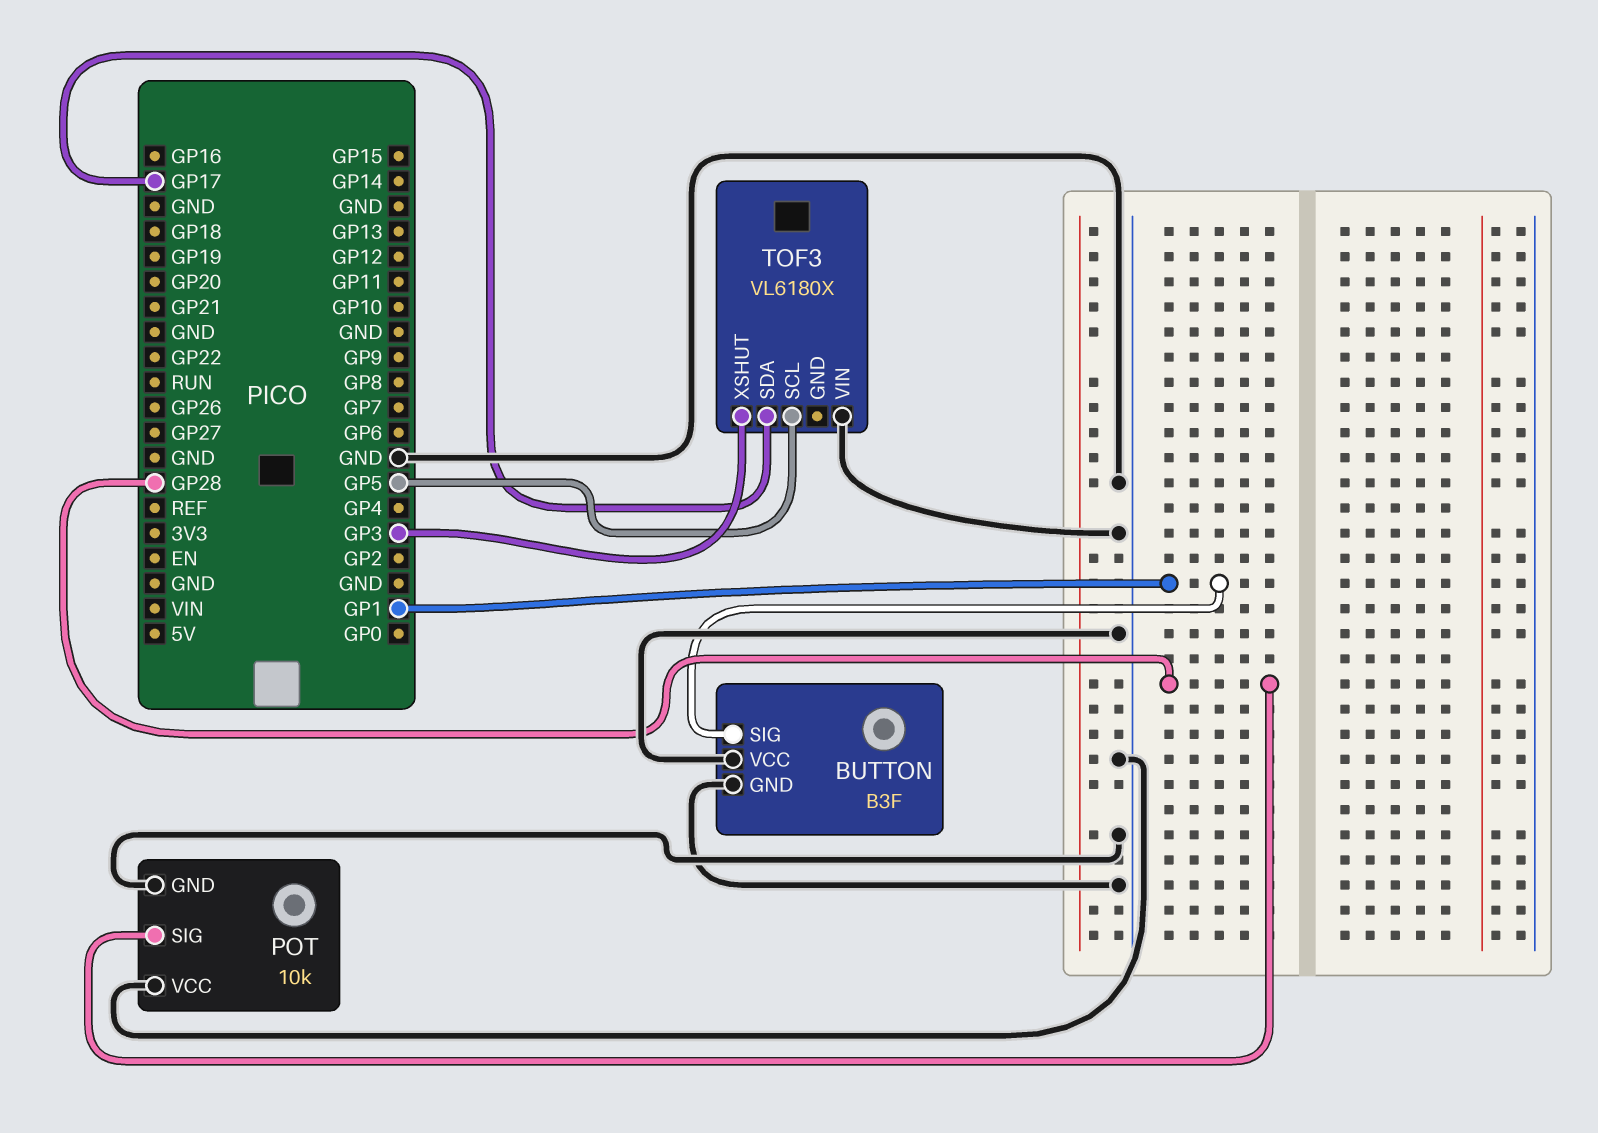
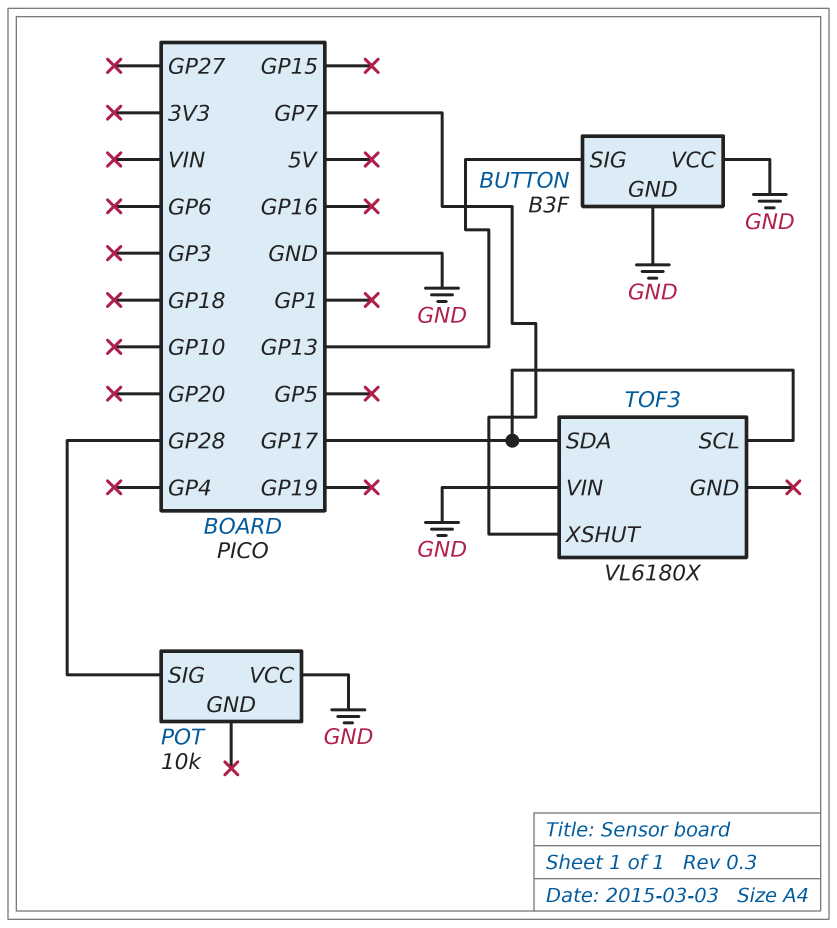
BUTTON pin SIG: GP1 -> GP13
POT pin GND: GND -> none
TOF3 pin SCL: GP5 -> GP17
TOF3 pin XSHUT: GP3 -> GP7

